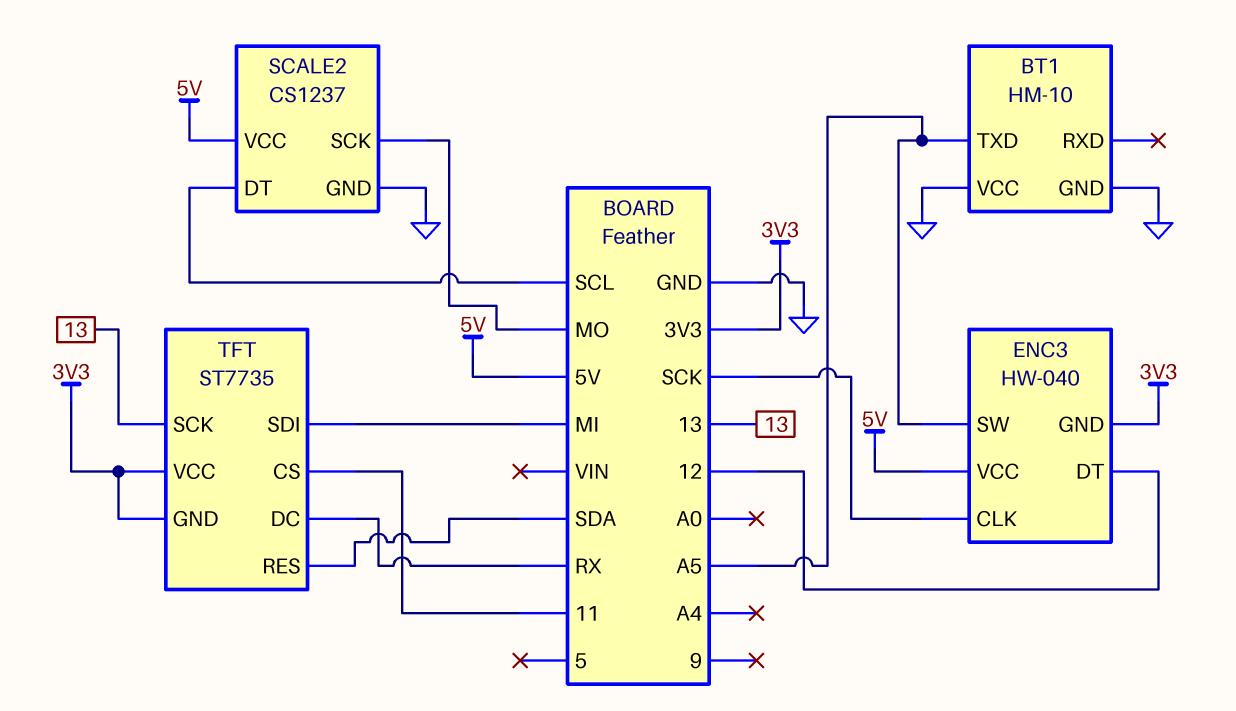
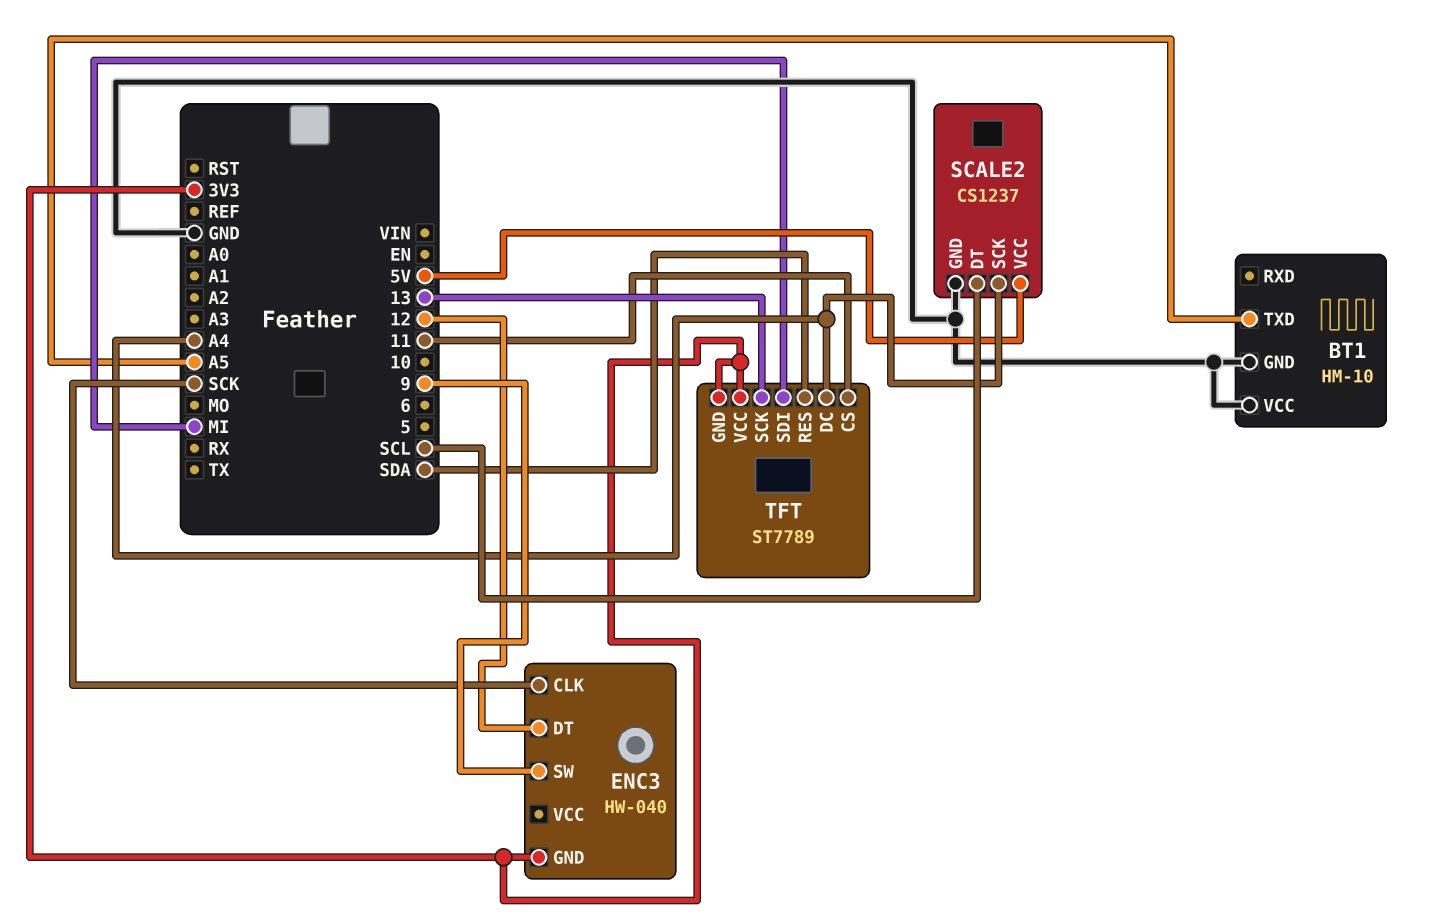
ENC3 pin SW: A5 -> 9
ENC3 pin VCC: 5V -> none
SCALE2 pin SCK: MO -> A4
TFT: ST7735 -> ST7789
TFT pin DC: RX -> A4

